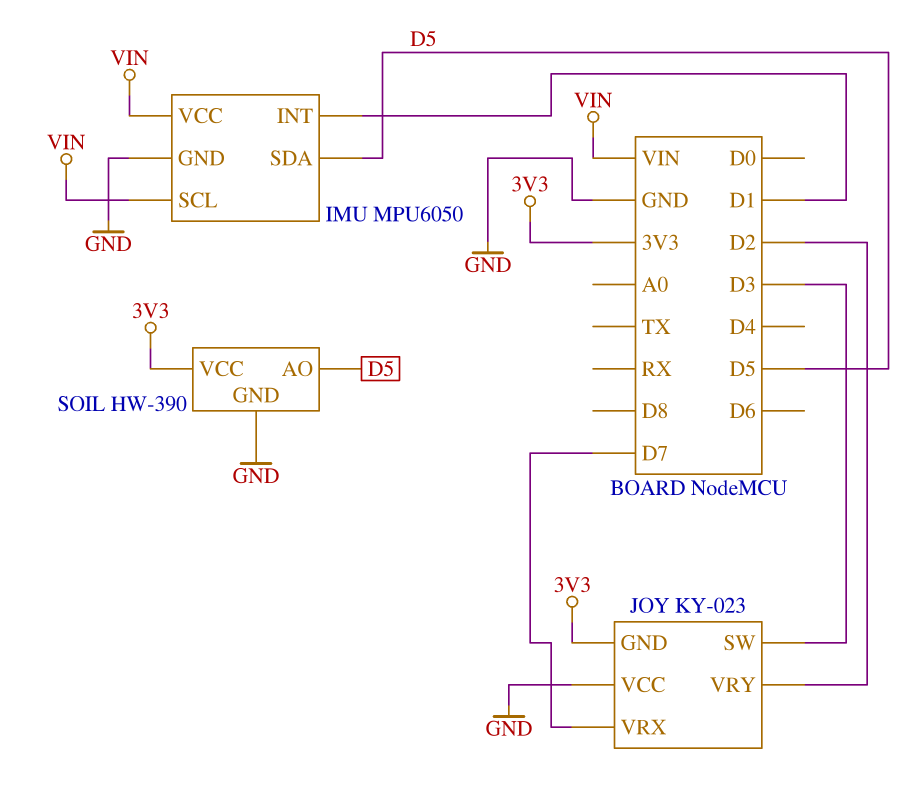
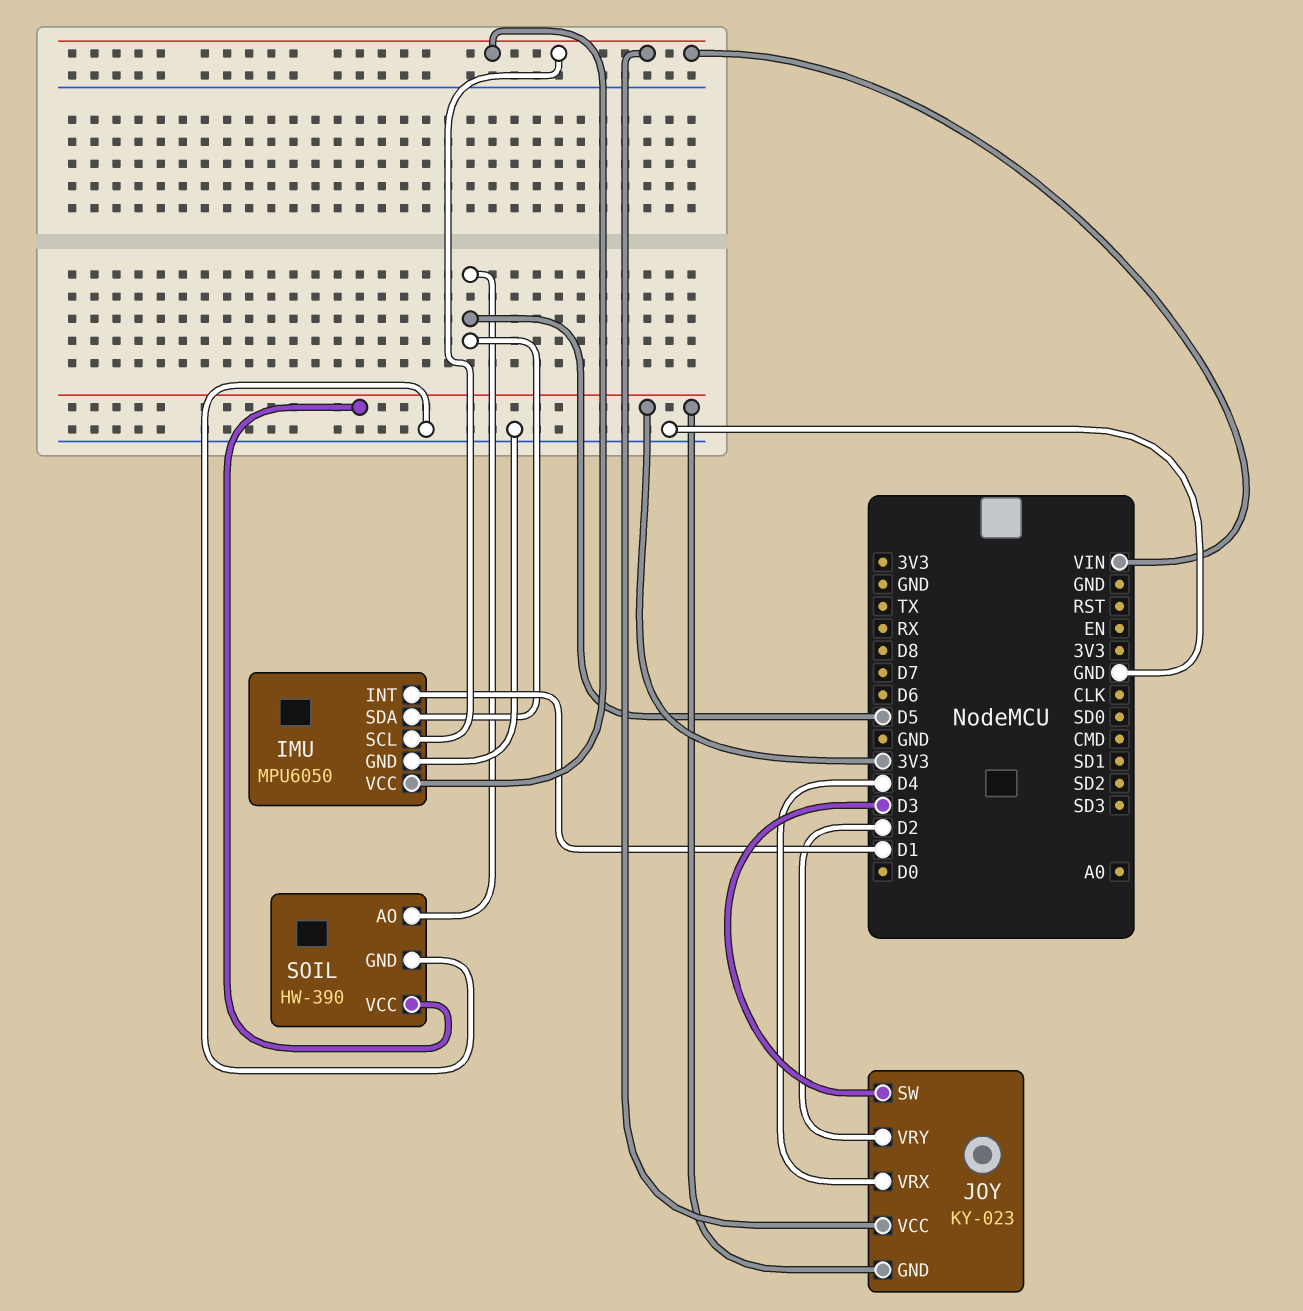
JOY pin VCC: GND -> VIN
JOY pin VRX: D7 -> D4

